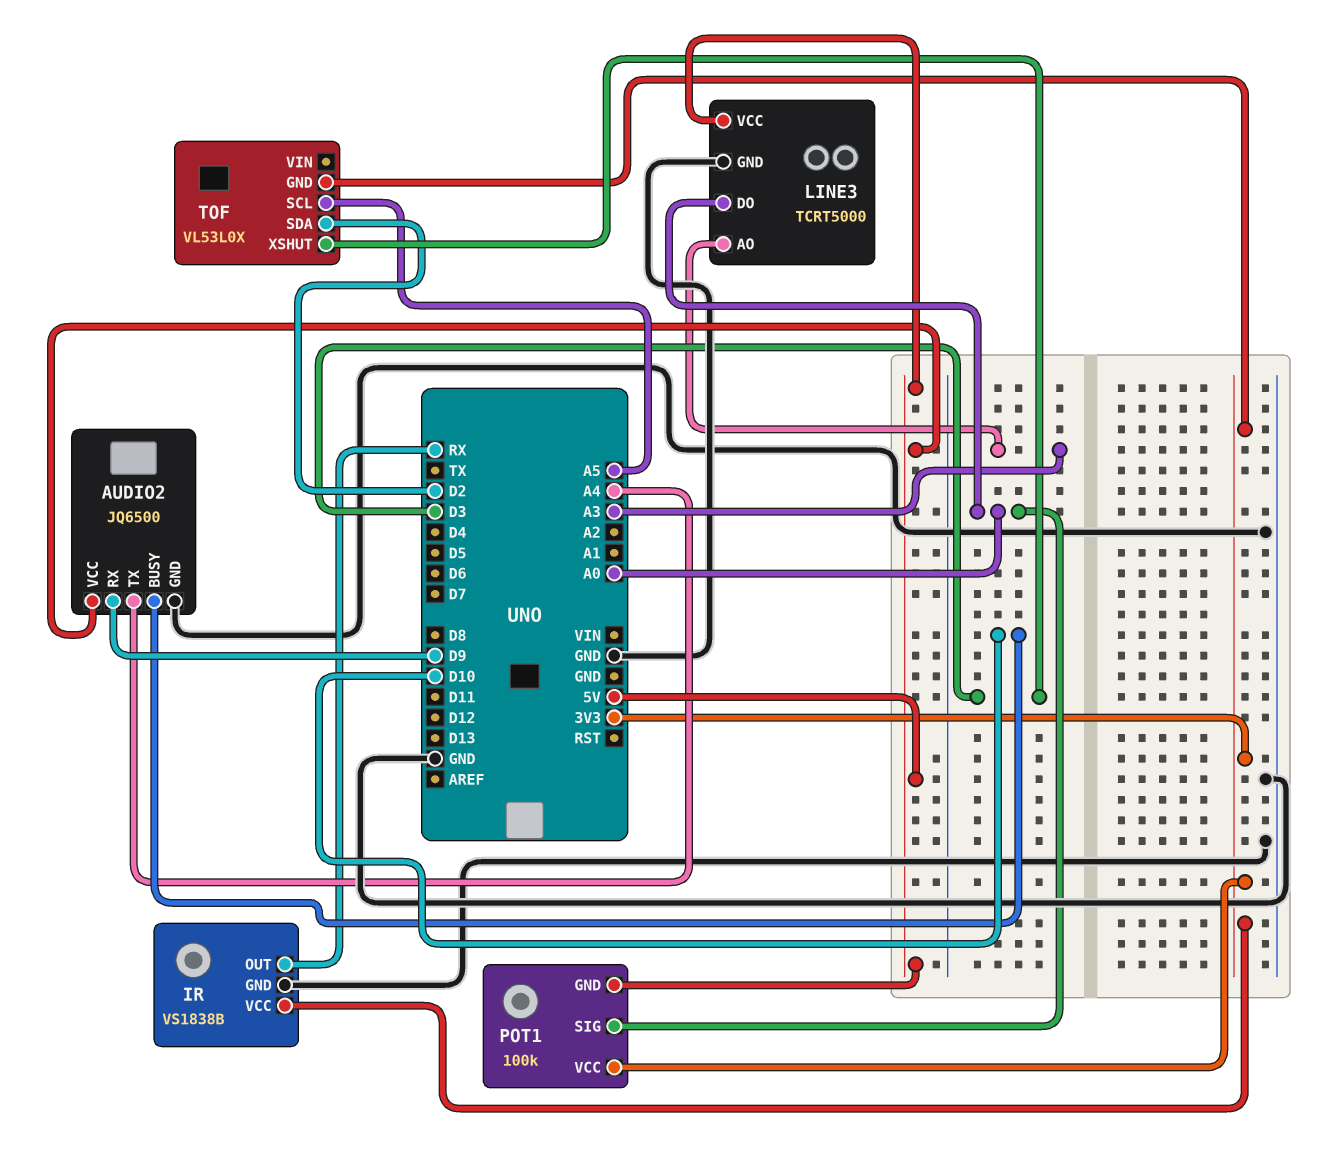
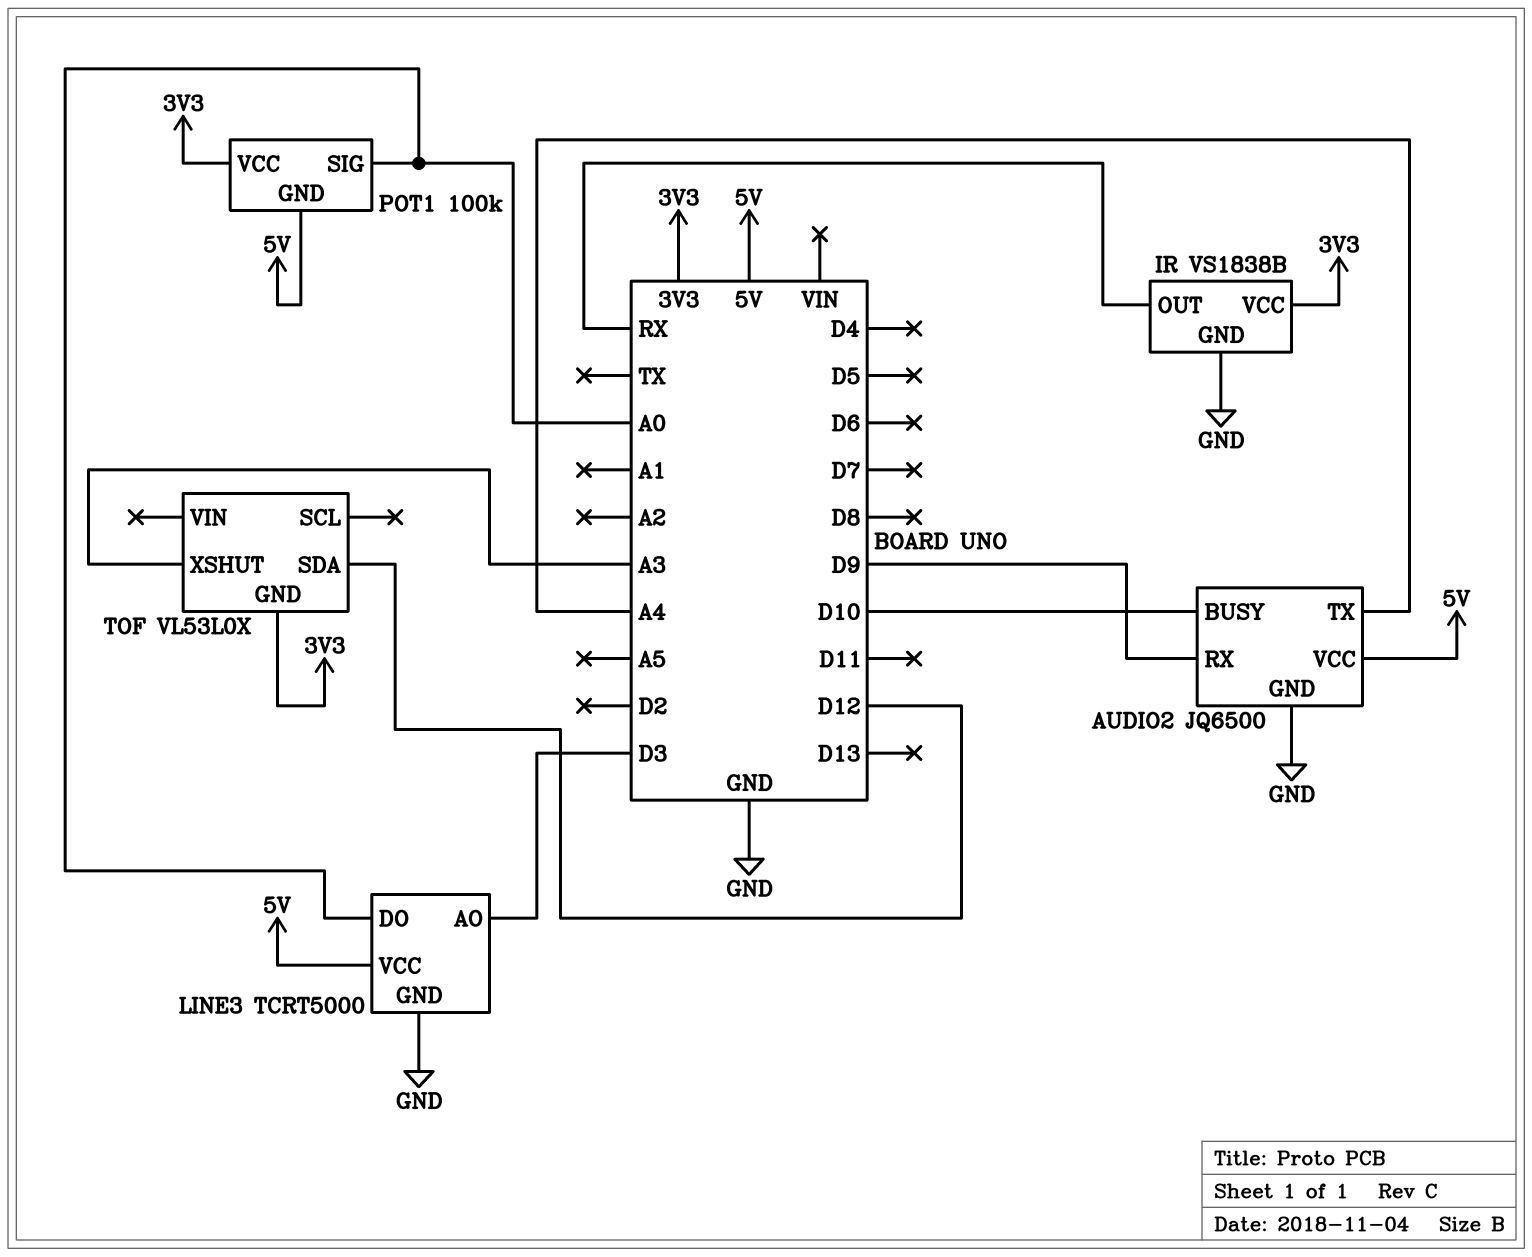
LINE3 pin AO: A3 -> D3
TOF pin SCL: A5 -> none
TOF pin SDA: D2 -> D12
TOF pin XSHUT: D3 -> A3

